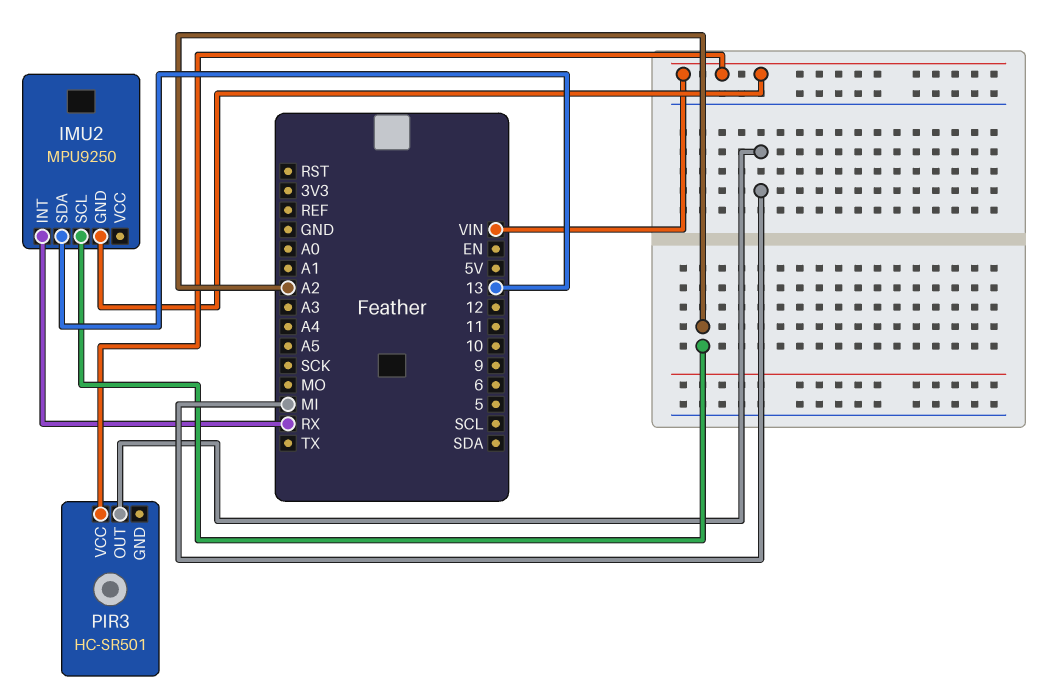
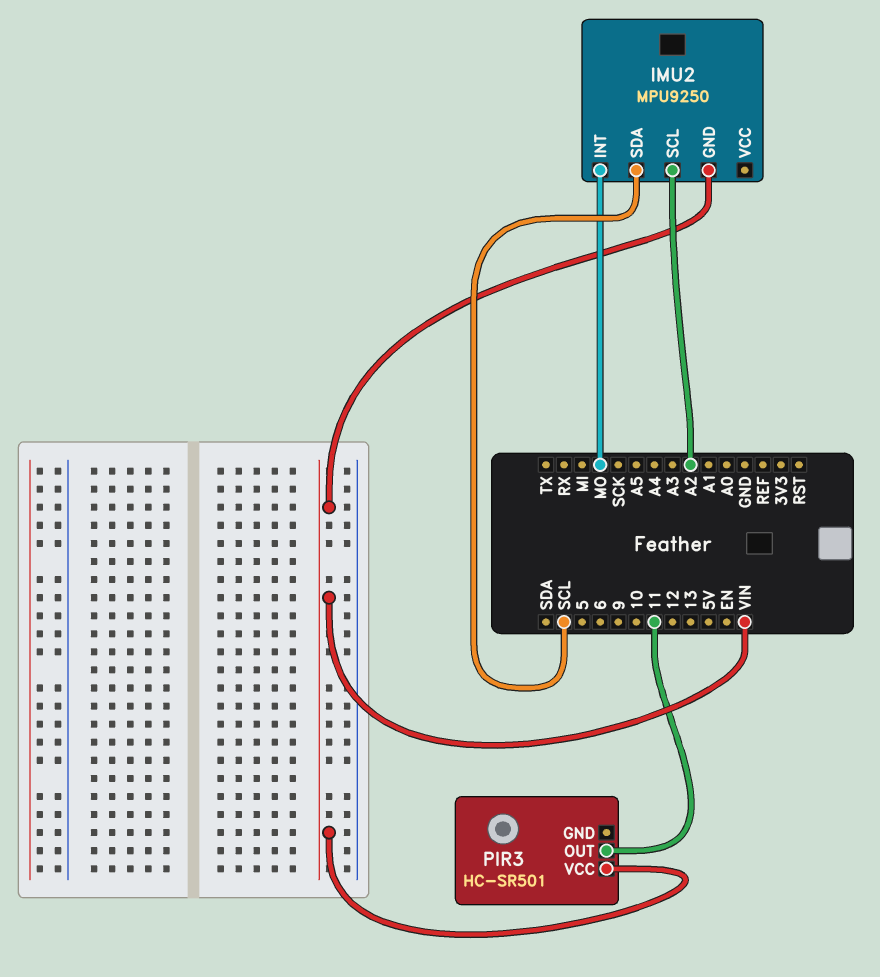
IMU2 pin INT: RX -> MO
IMU2 pin SDA: 13 -> SCL
PIR3 pin OUT: MI -> 11

